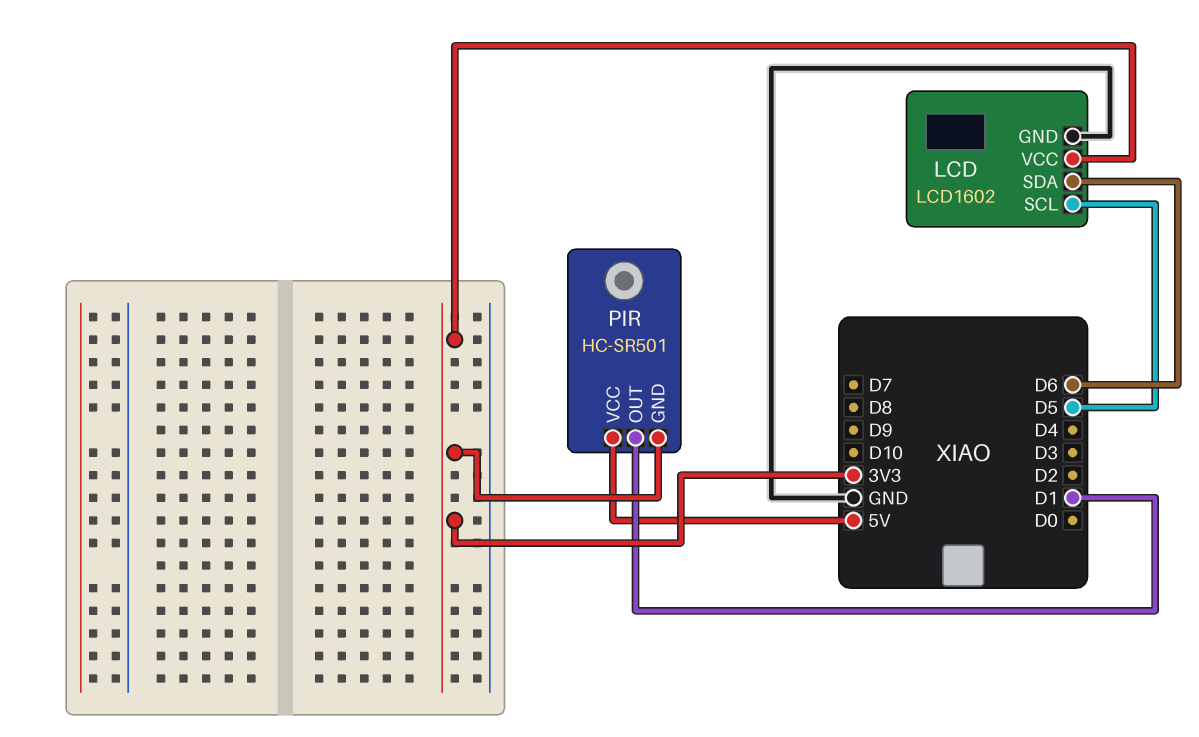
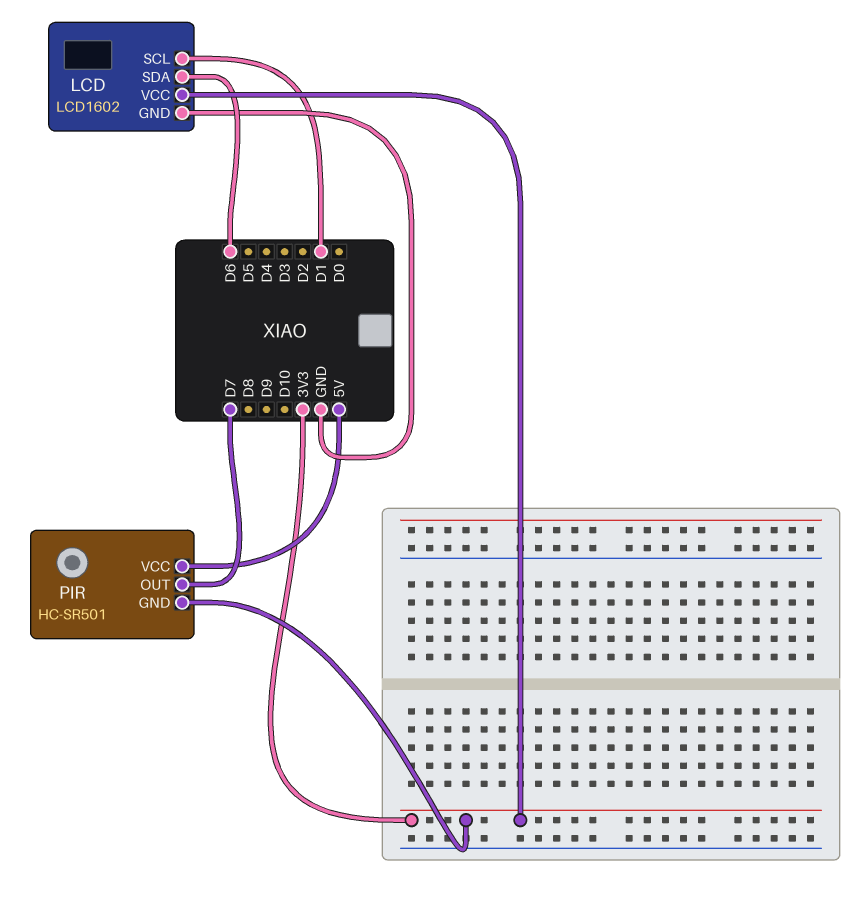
LCD pin SCL: D5 -> D1
PIR pin OUT: D1 -> D7

